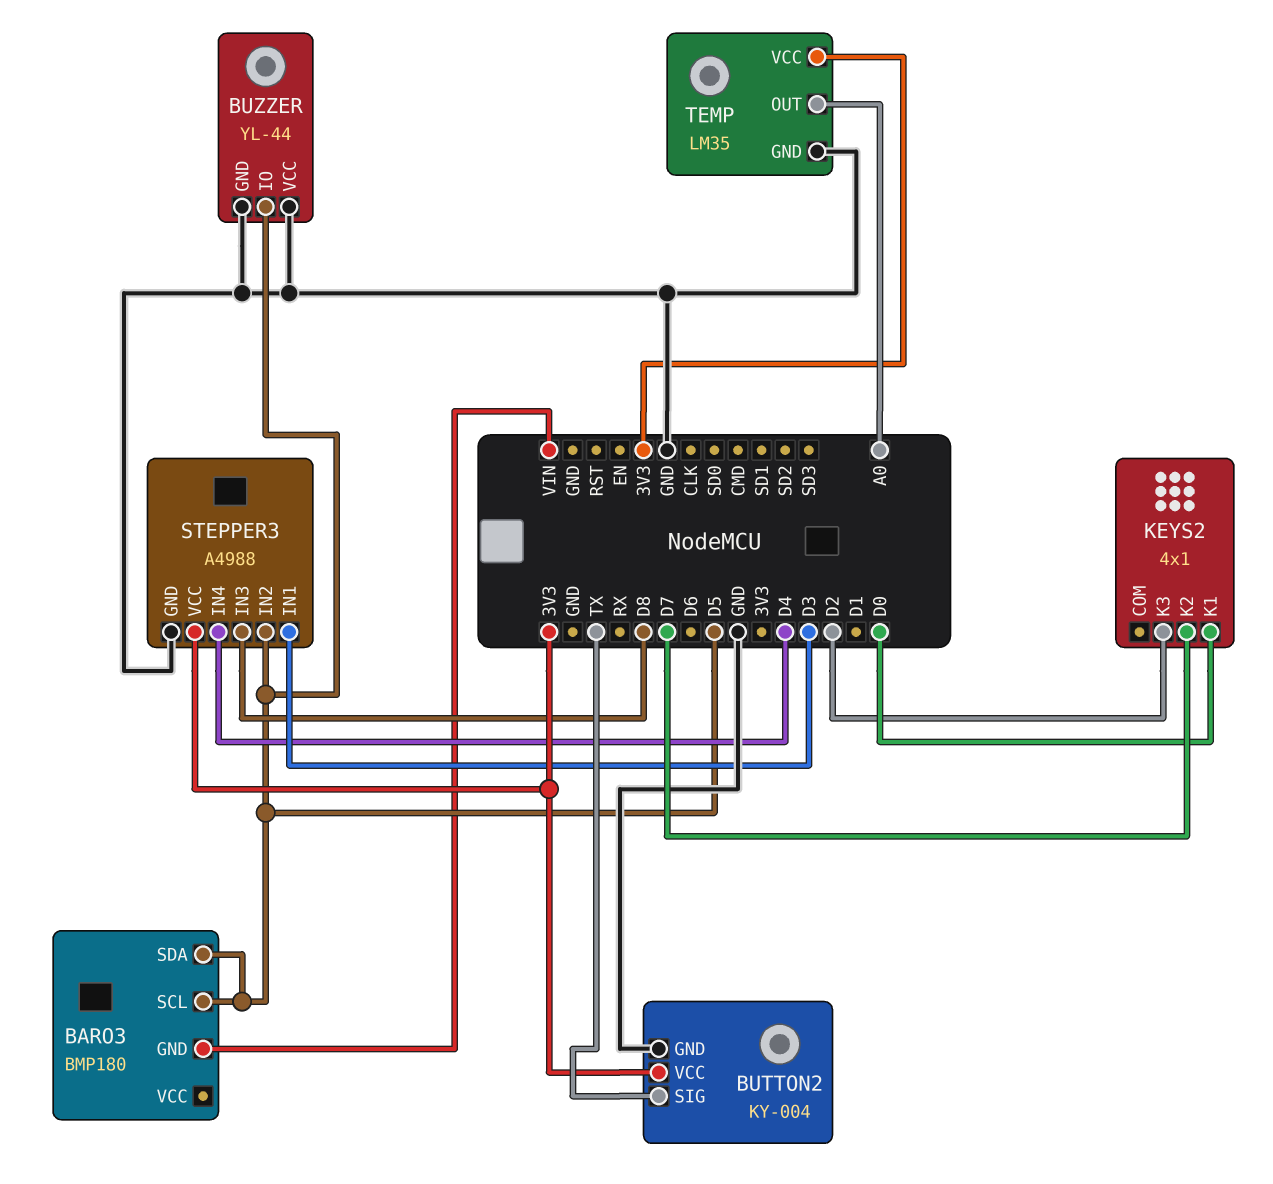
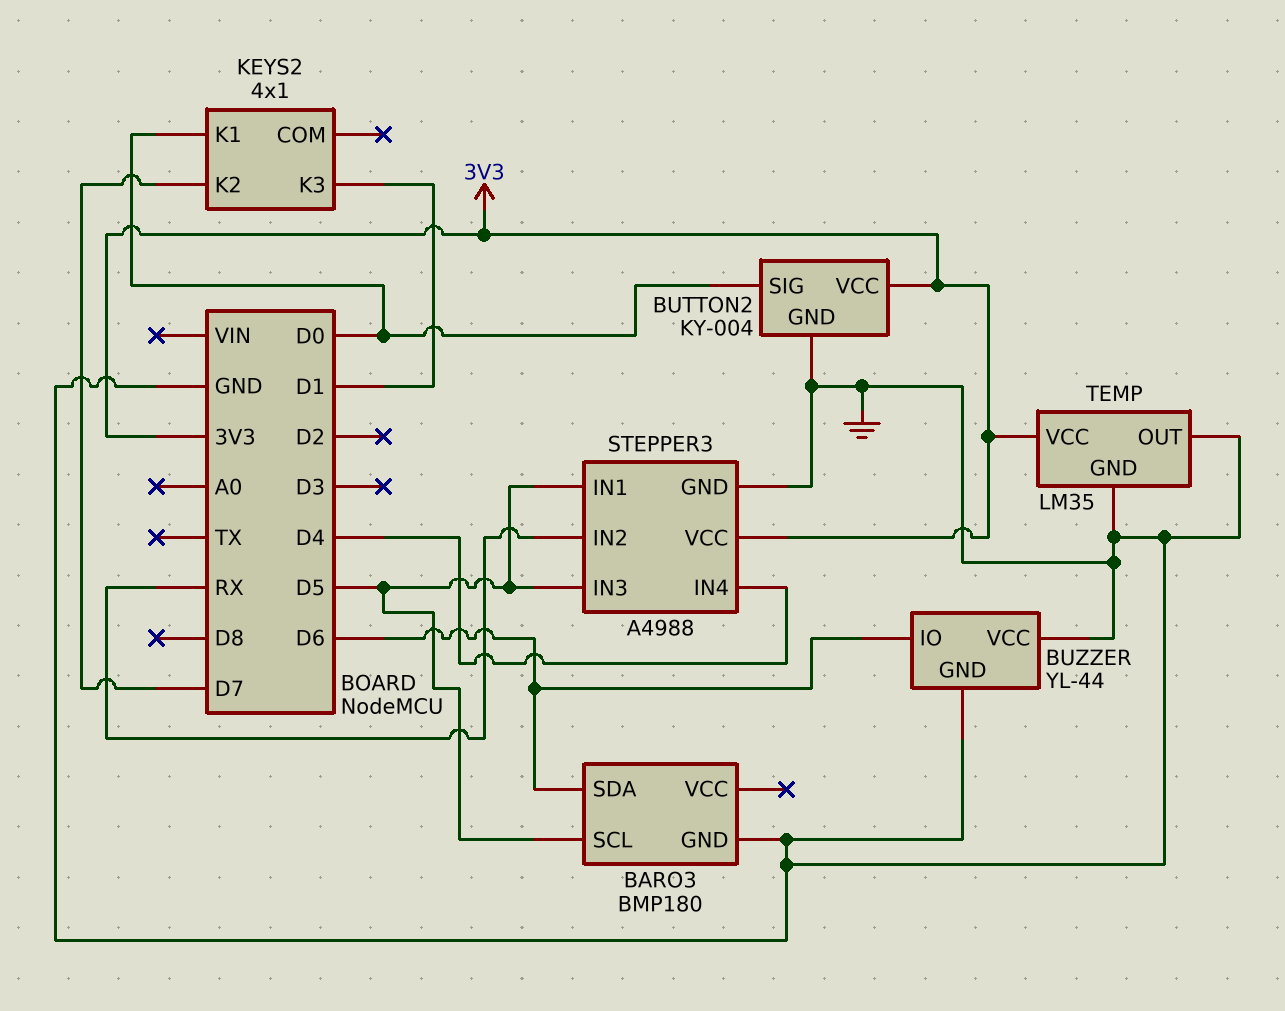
BARO3 pin GND: VIN -> GND
BARO3 pin SDA: D5 -> D6
BUTTON2 pin SIG: TX -> D0
BUZZER pin IO: D5 -> D6
KEYS2 pin K3: D2 -> D1
STEPPER3 pin IN1: D3 -> D5
STEPPER3 pin IN2: D5 -> RX
STEPPER3 pin IN3: D8 -> D5
TEMP pin OUT: A0 -> GND

